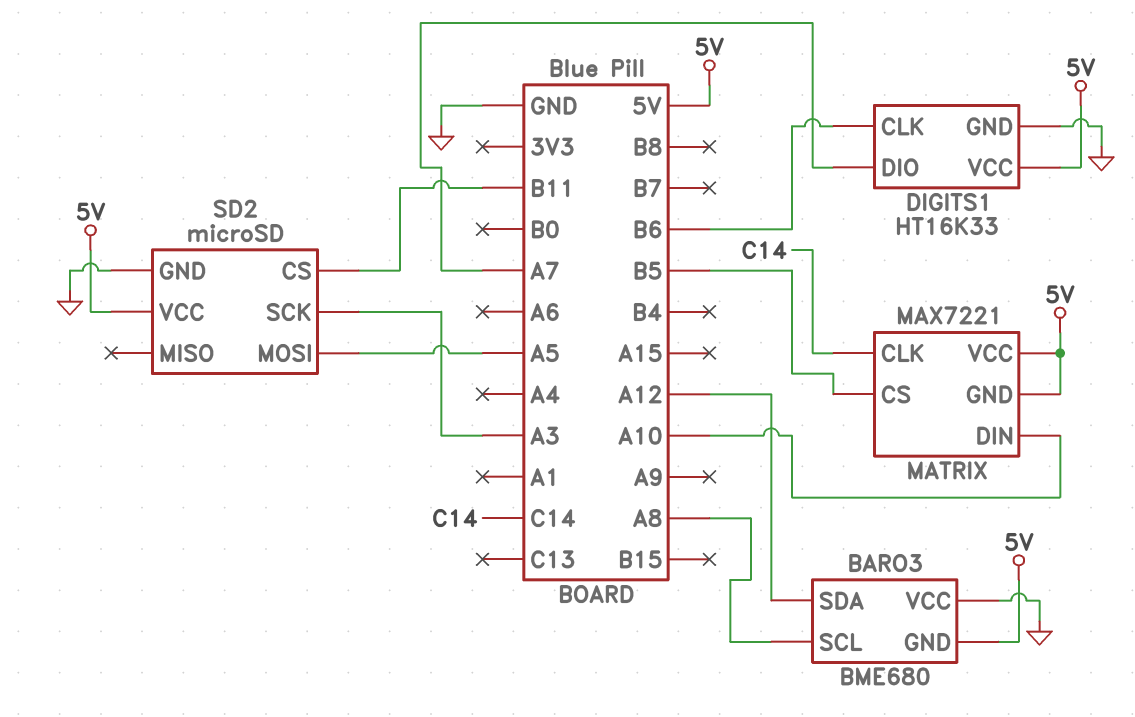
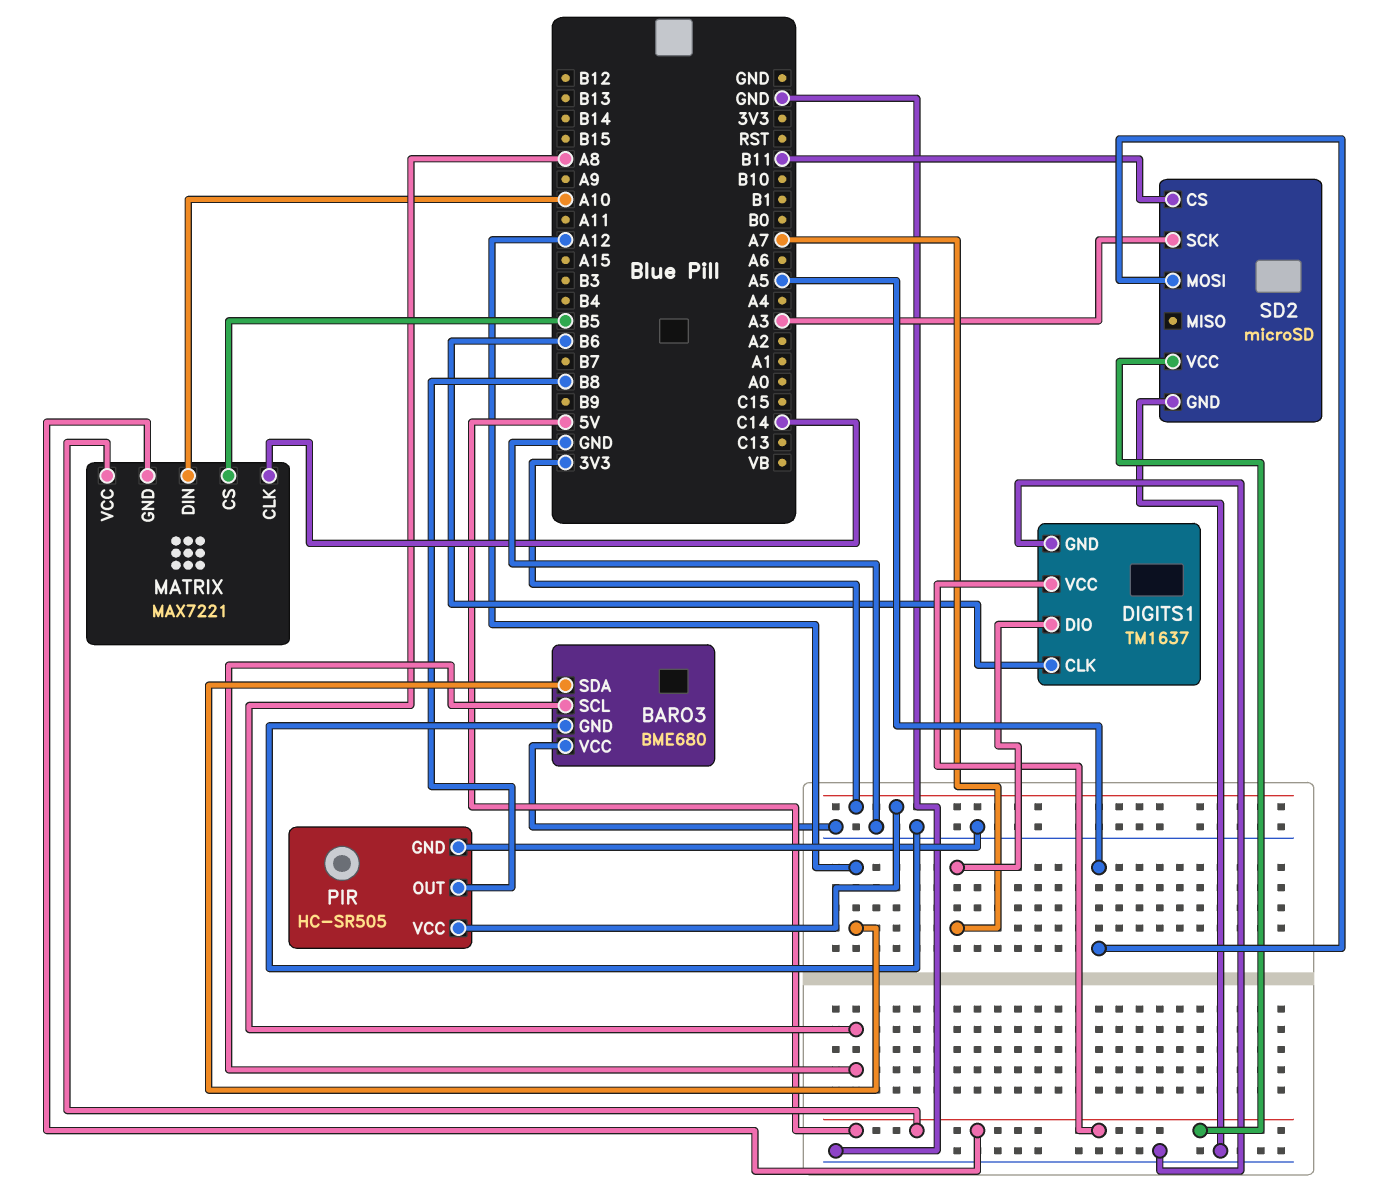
BARO3 pin GND: 5V -> GND
DIGITS1: HT16K33 -> TM1637
PIR: none -> HC-SR505
PIR pin GND: none -> GND
PIR pin OUT: none -> B8
PIR pin VCC: none -> 3V3

